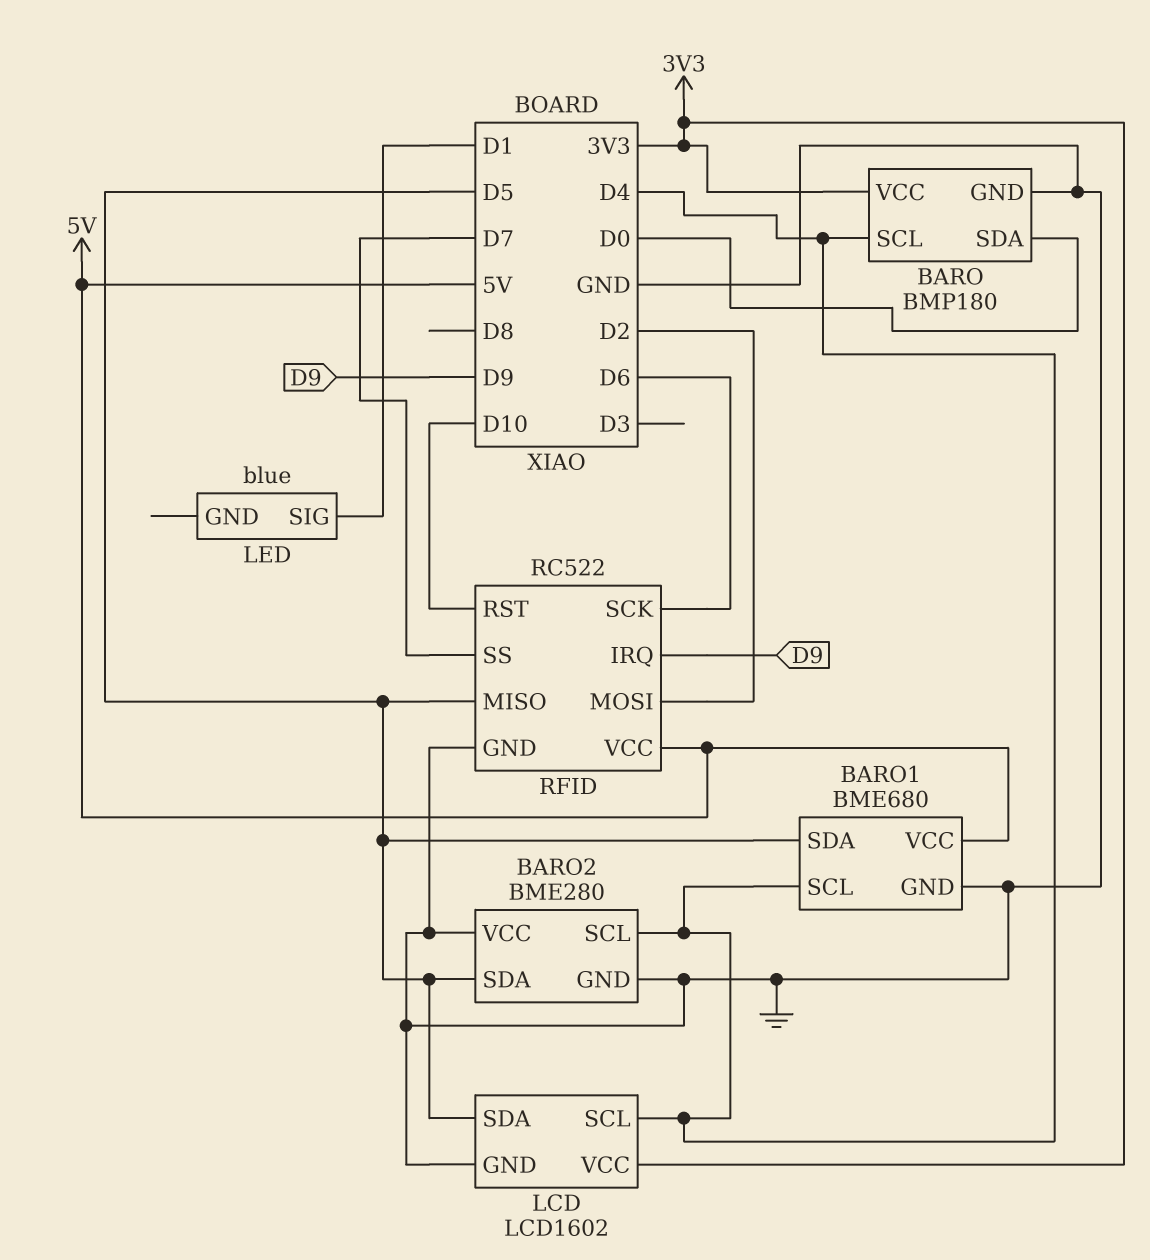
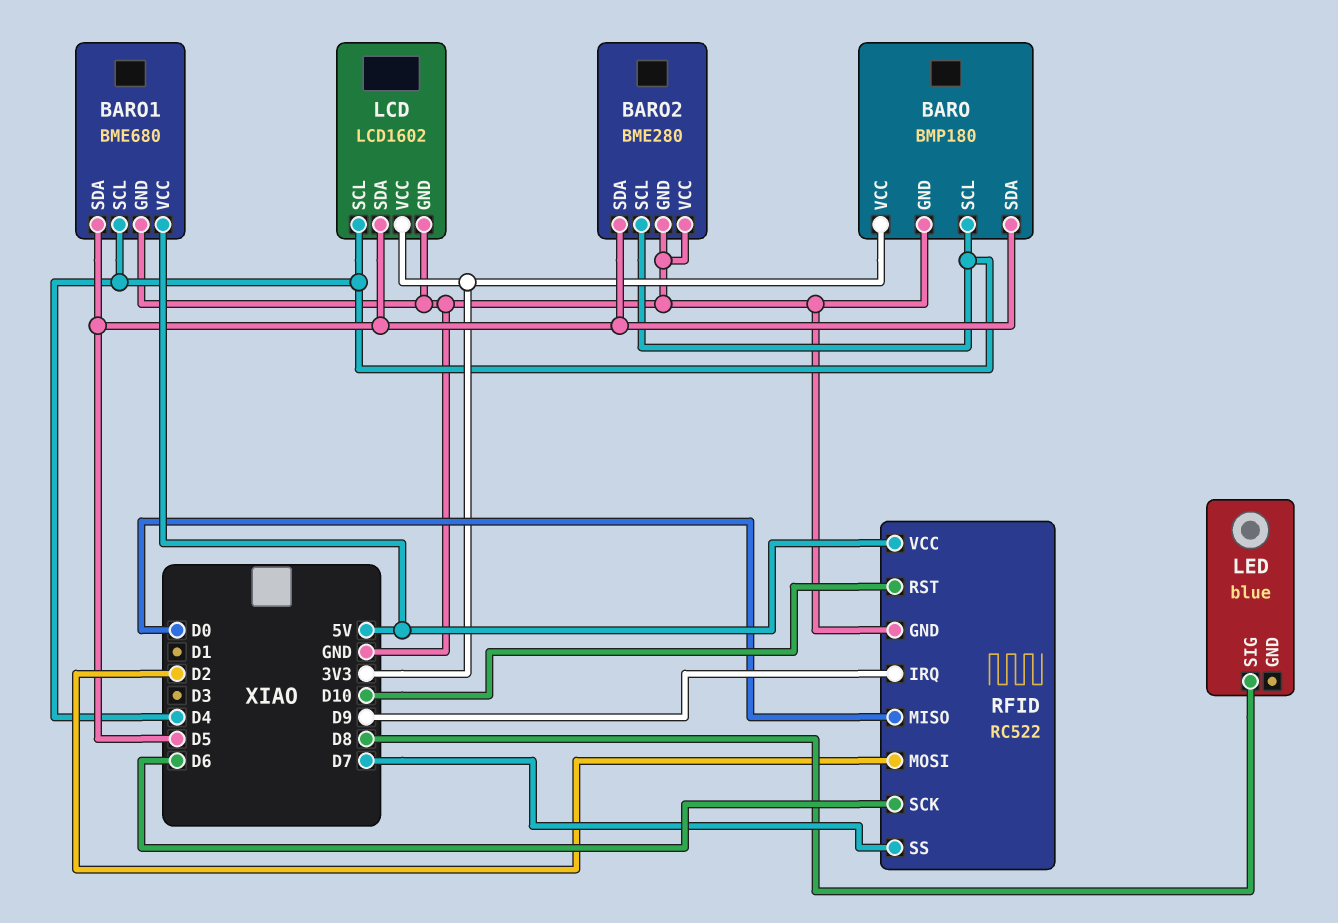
BARO pin SDA: D0 -> D5
LED pin SIG: D1 -> D8
RFID pin MISO: D5 -> D0

